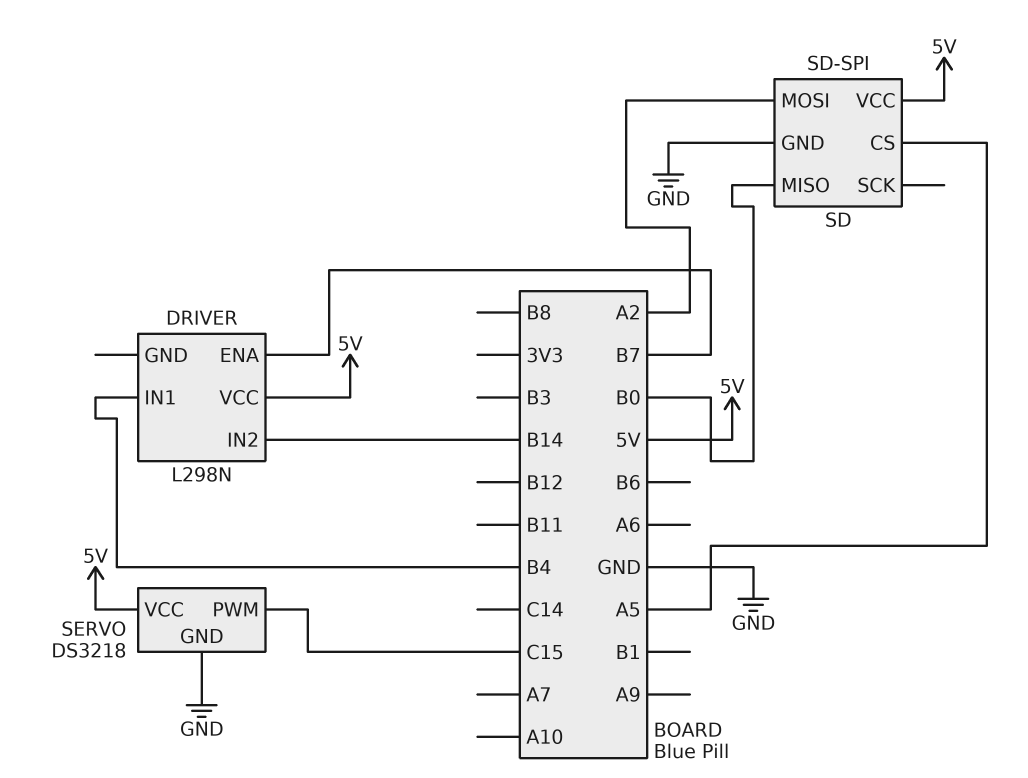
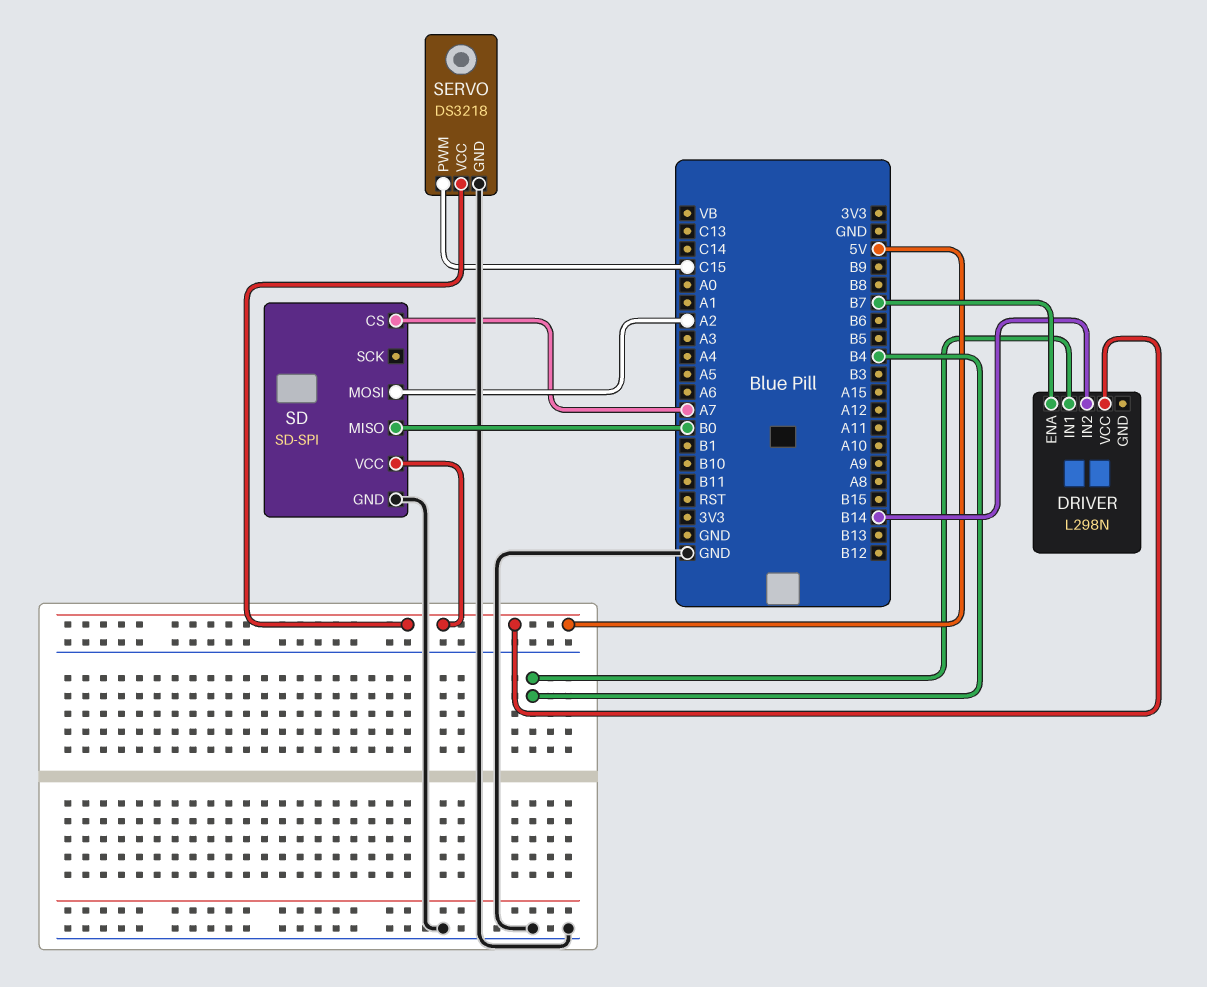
SD pin CS: A5 -> A7

